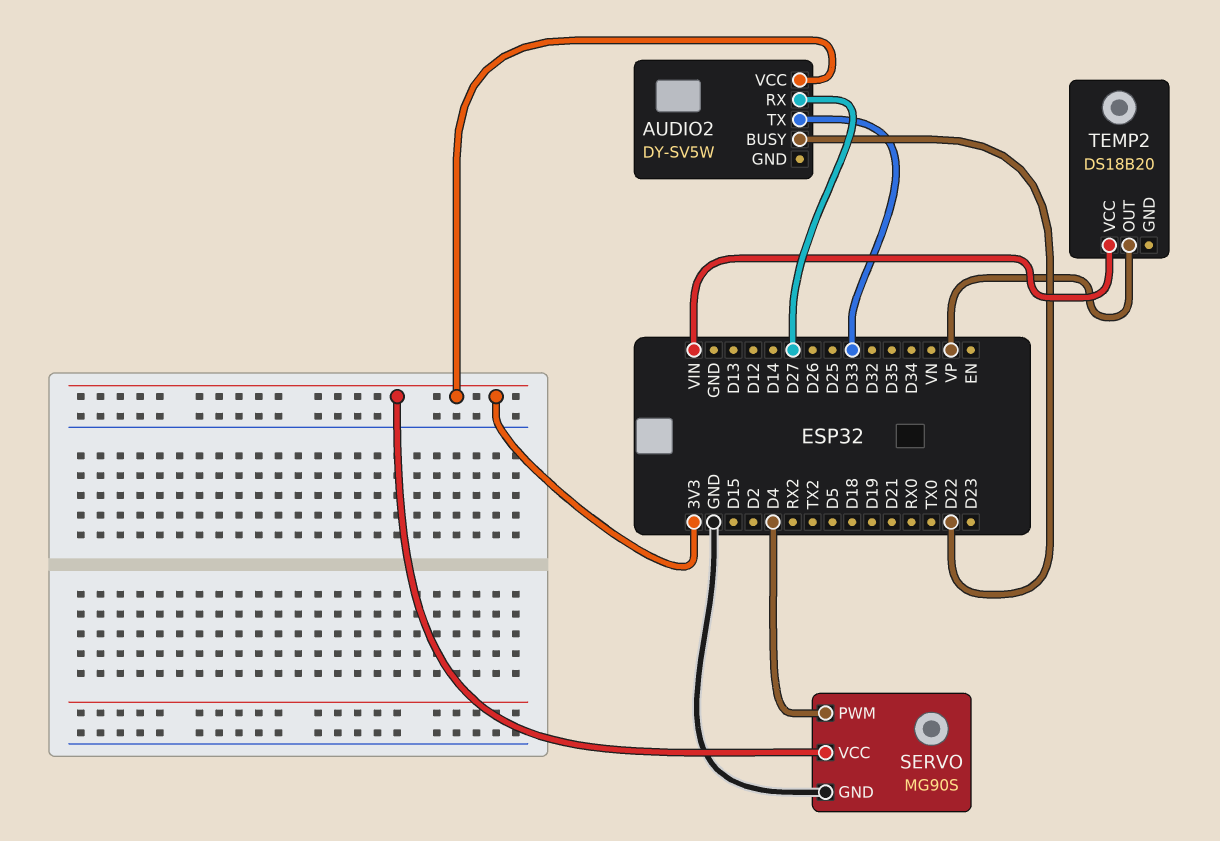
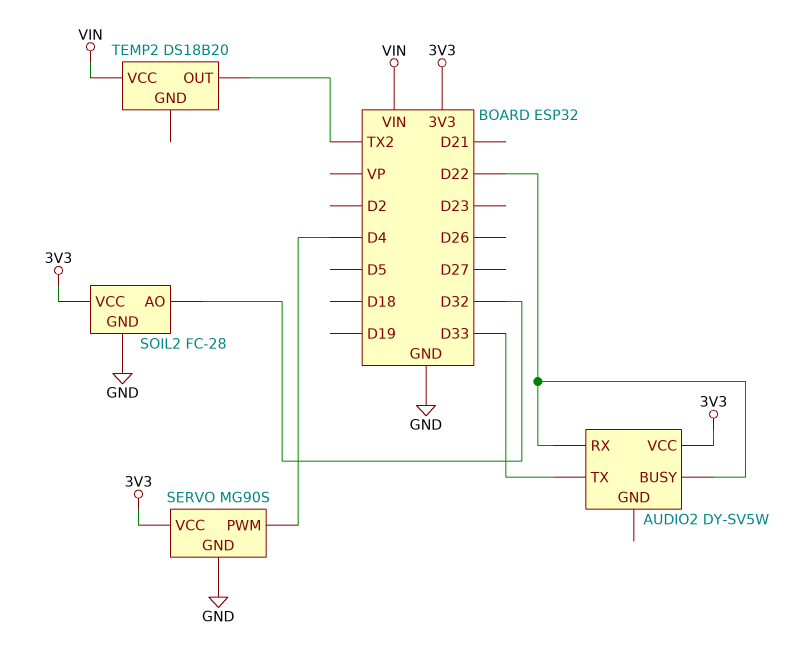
AUDIO2 pin RX: D27 -> D22
SOIL2: none -> FC-28
SOIL2 pin AO: none -> D32
SOIL2 pin GND: none -> GND
SOIL2 pin VCC: none -> 3V3
TEMP2 pin OUT: VP -> TX2

